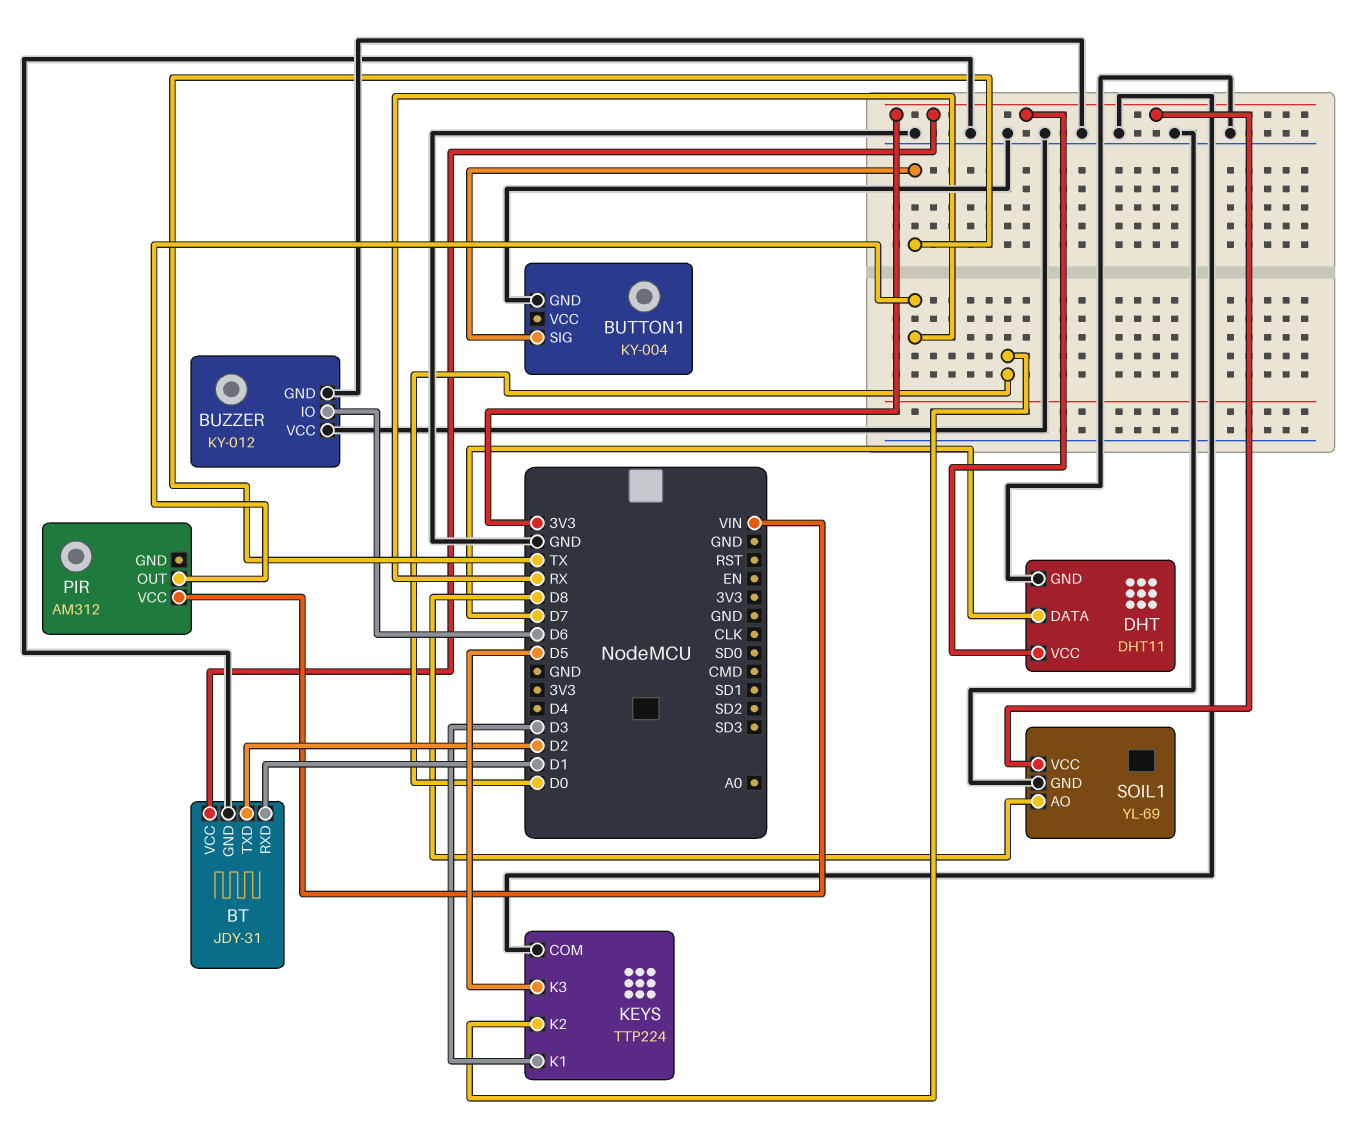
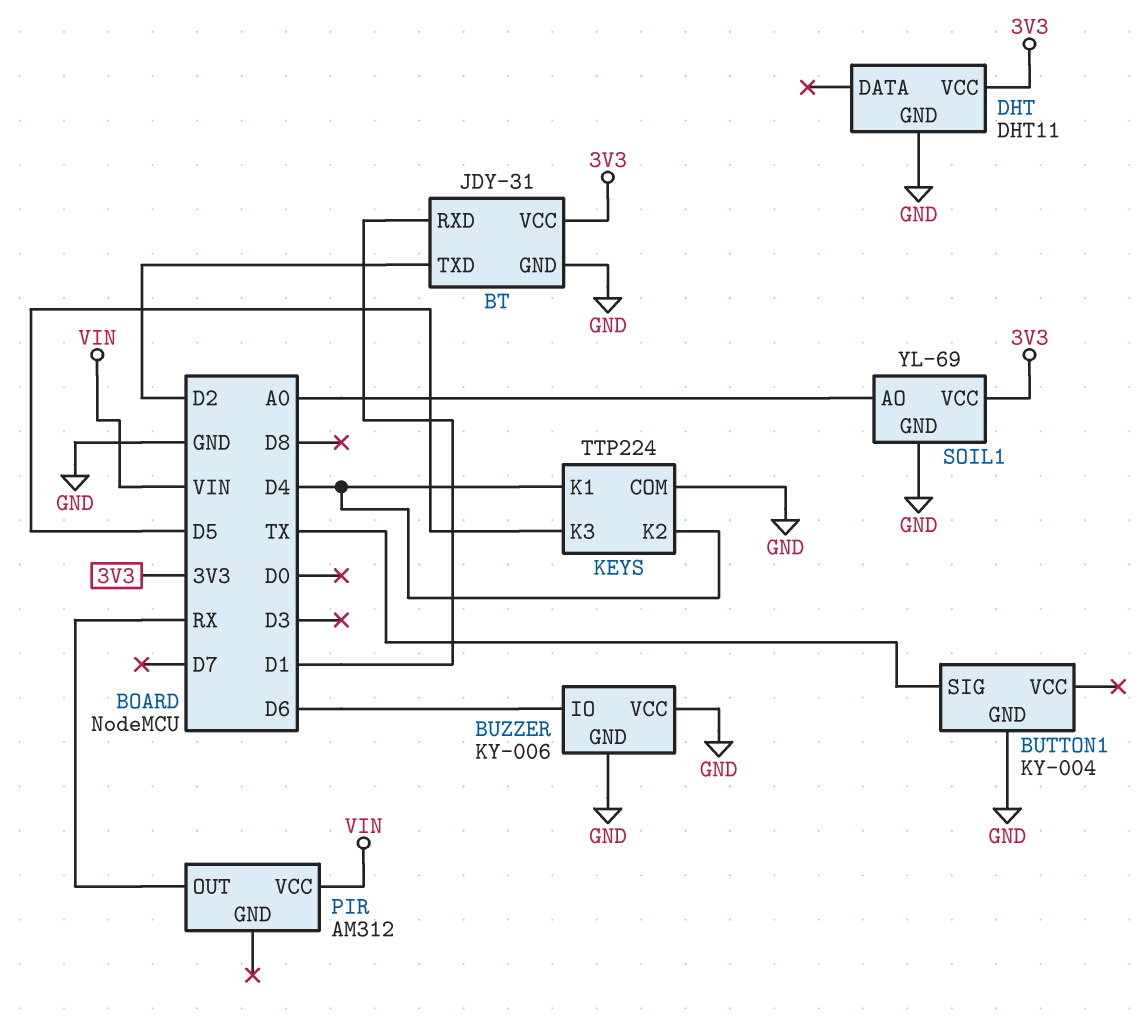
BUZZER: KY-012 -> KY-006
DHT pin DATA: D7 -> none
KEYS pin K1: D3 -> D4
KEYS pin K2: D0 -> D4
SOIL1 pin AO: D8 -> A0

